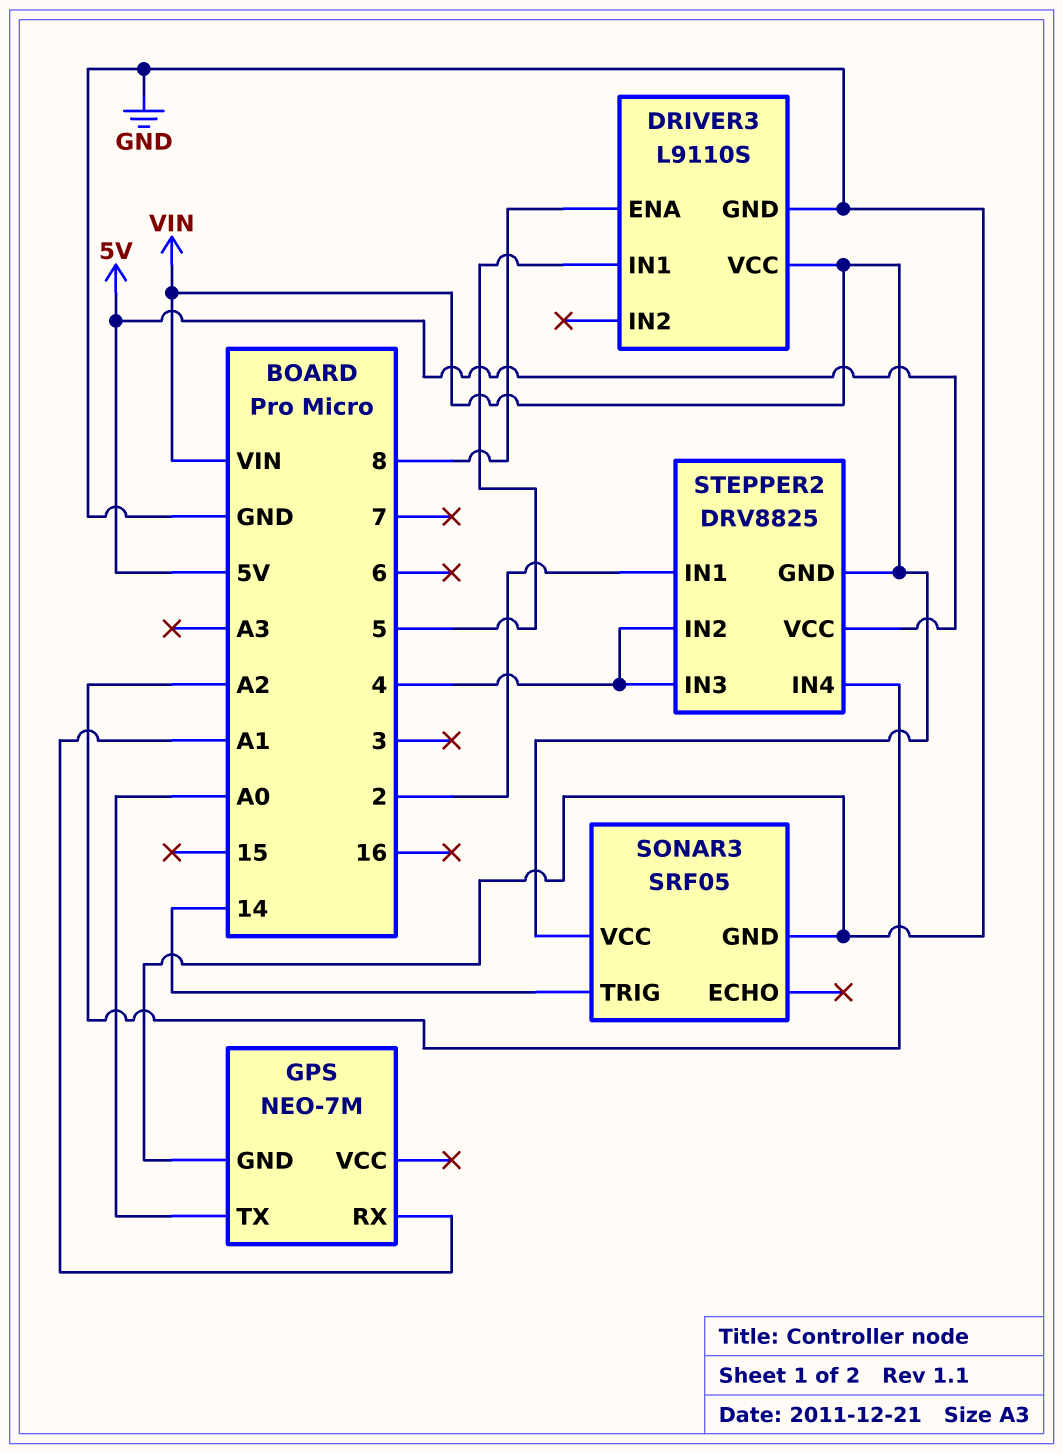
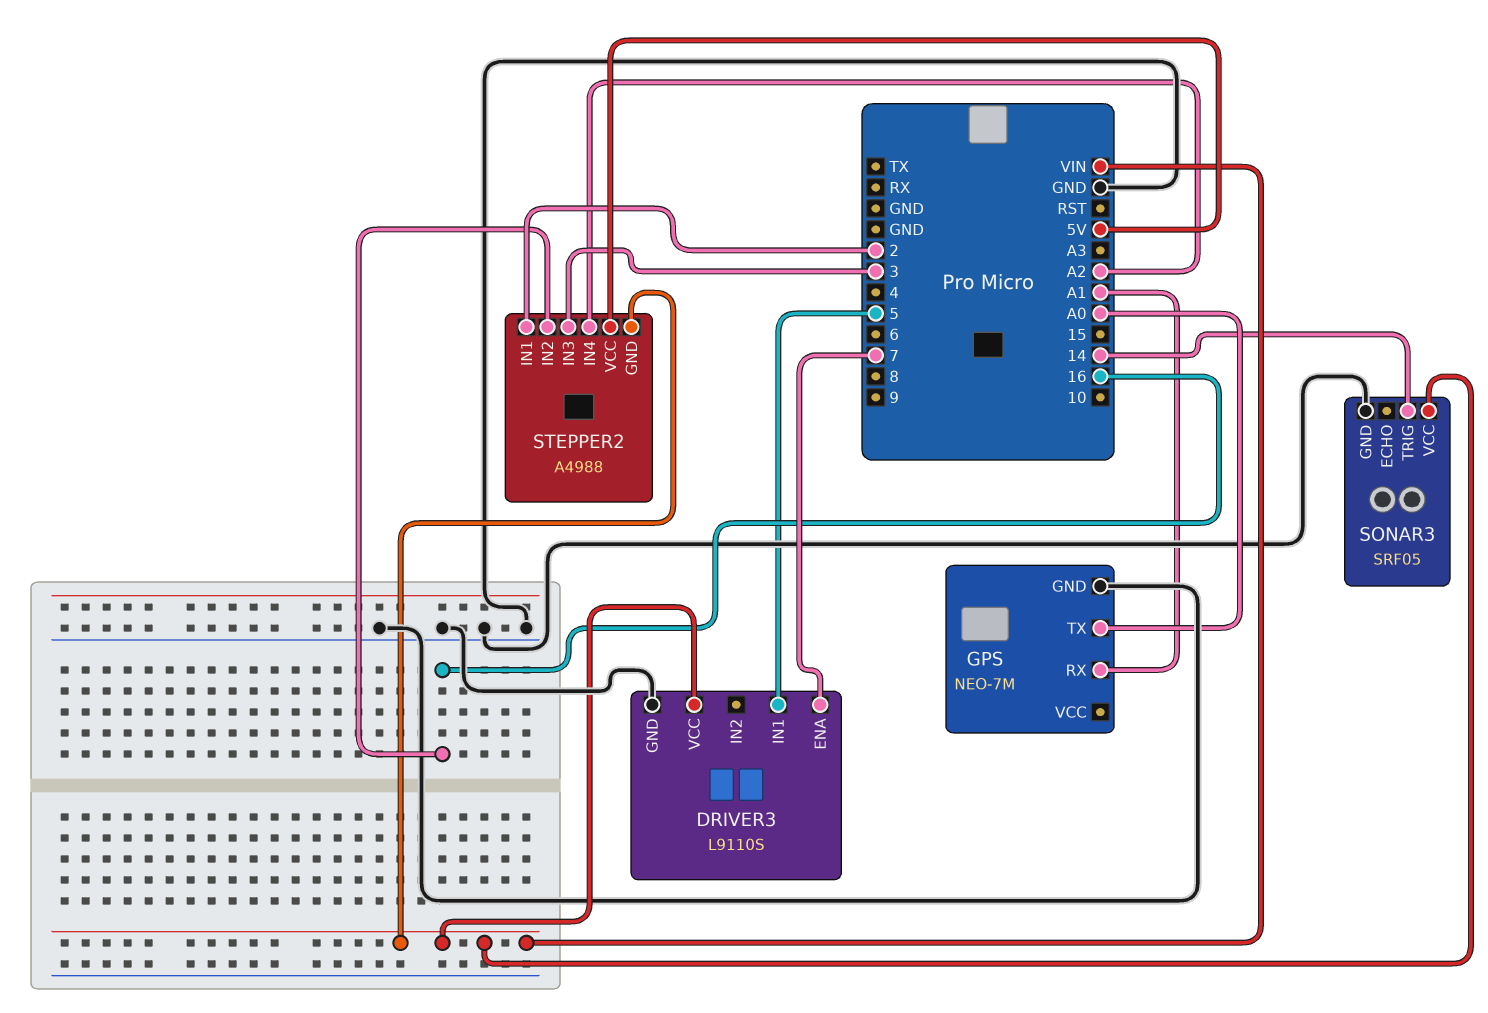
DRIVER3 pin ENA: 8 -> 7
STEPPER2: DRV8825 -> A4988
STEPPER2 pin IN2: 4 -> 16
STEPPER2 pin IN3: 4 -> 3

